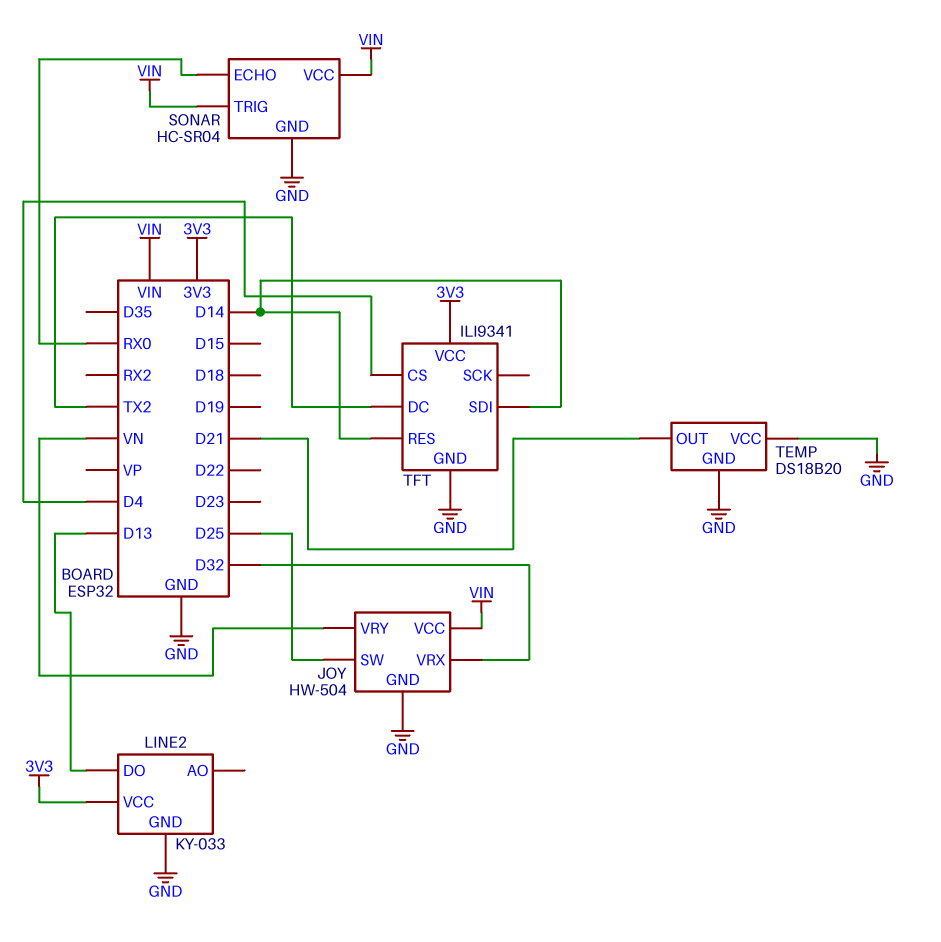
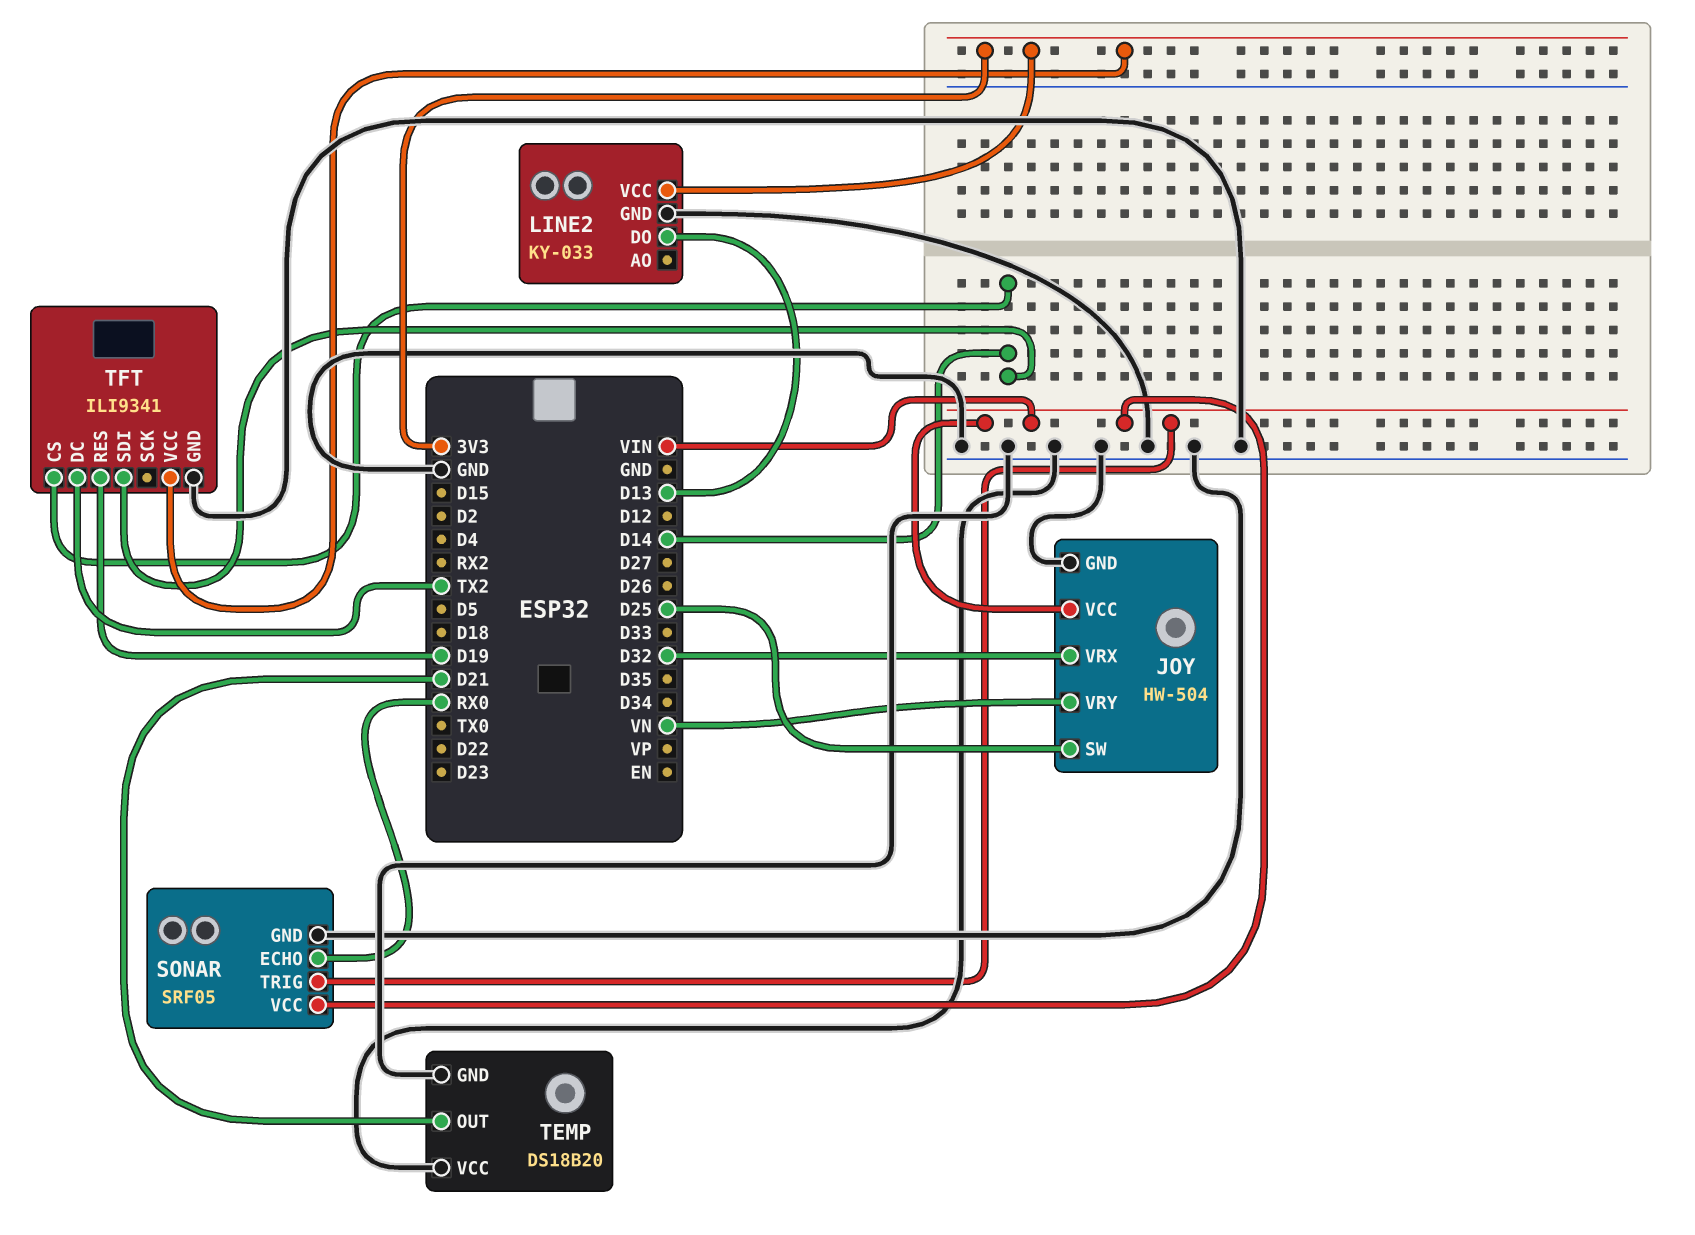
SONAR: HC-SR04 -> SRF05
TFT pin CS: D4 -> D14
TFT pin RES: D14 -> D19

